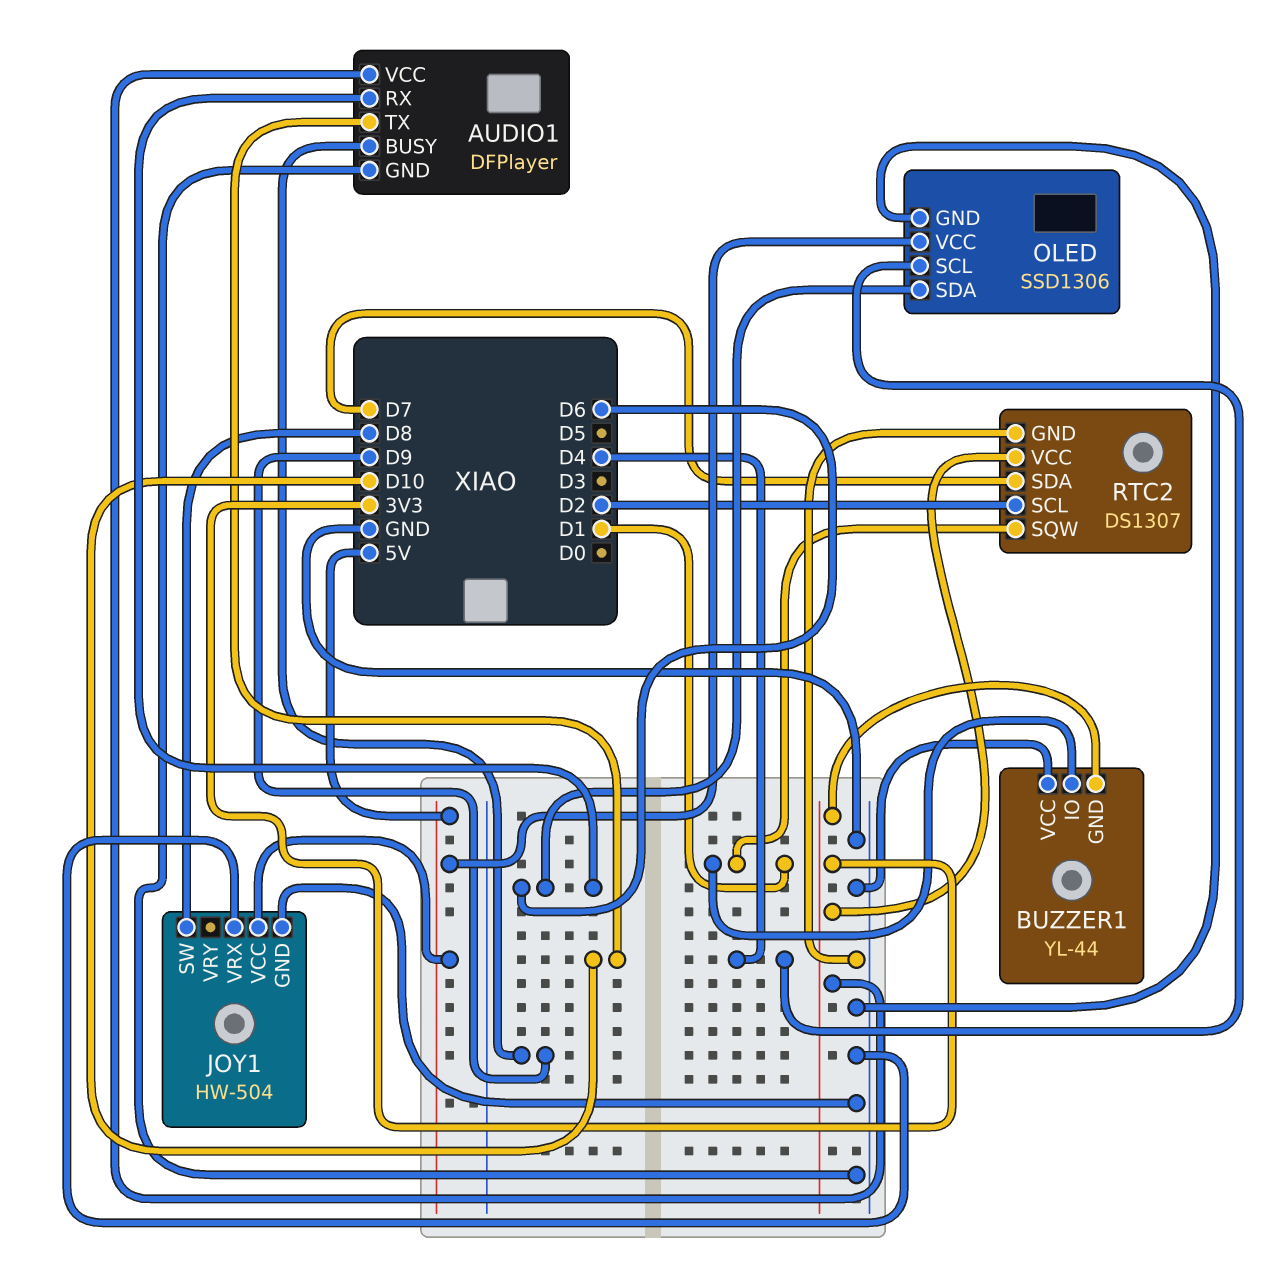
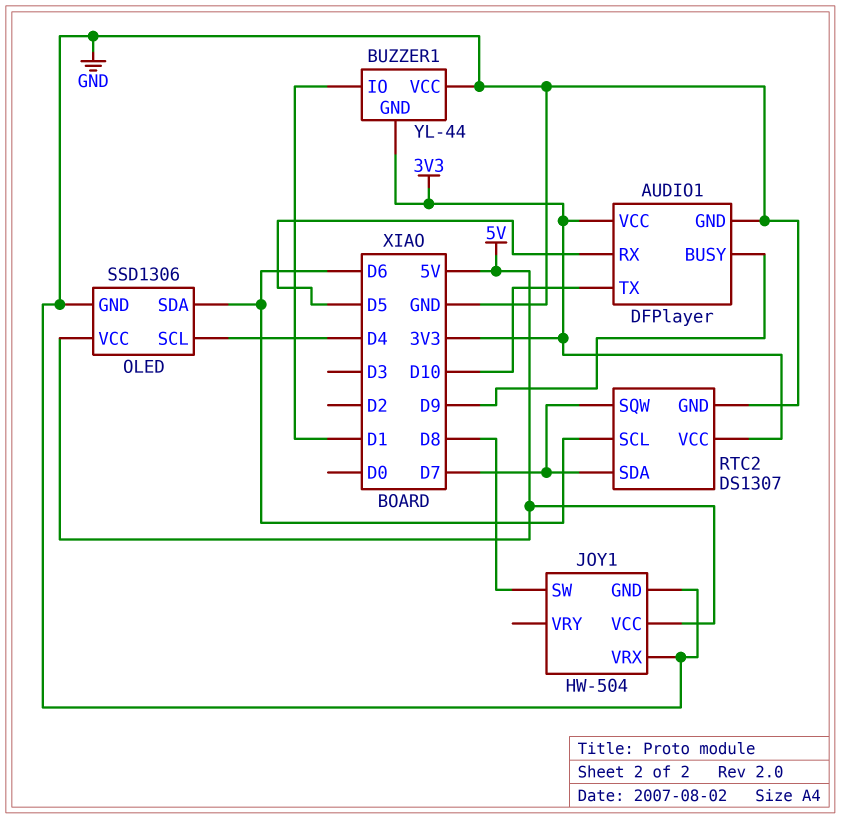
AUDIO1 pin RX: D6 -> D5
RTC2 pin SCL: D2 -> D6
RTC2 pin SQW: D1 -> D7

